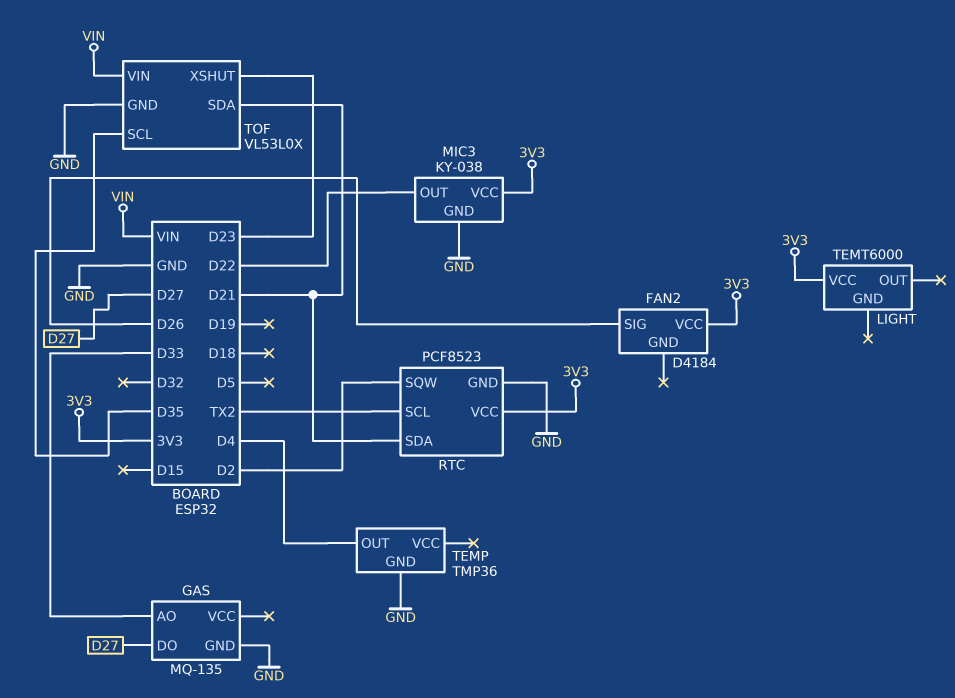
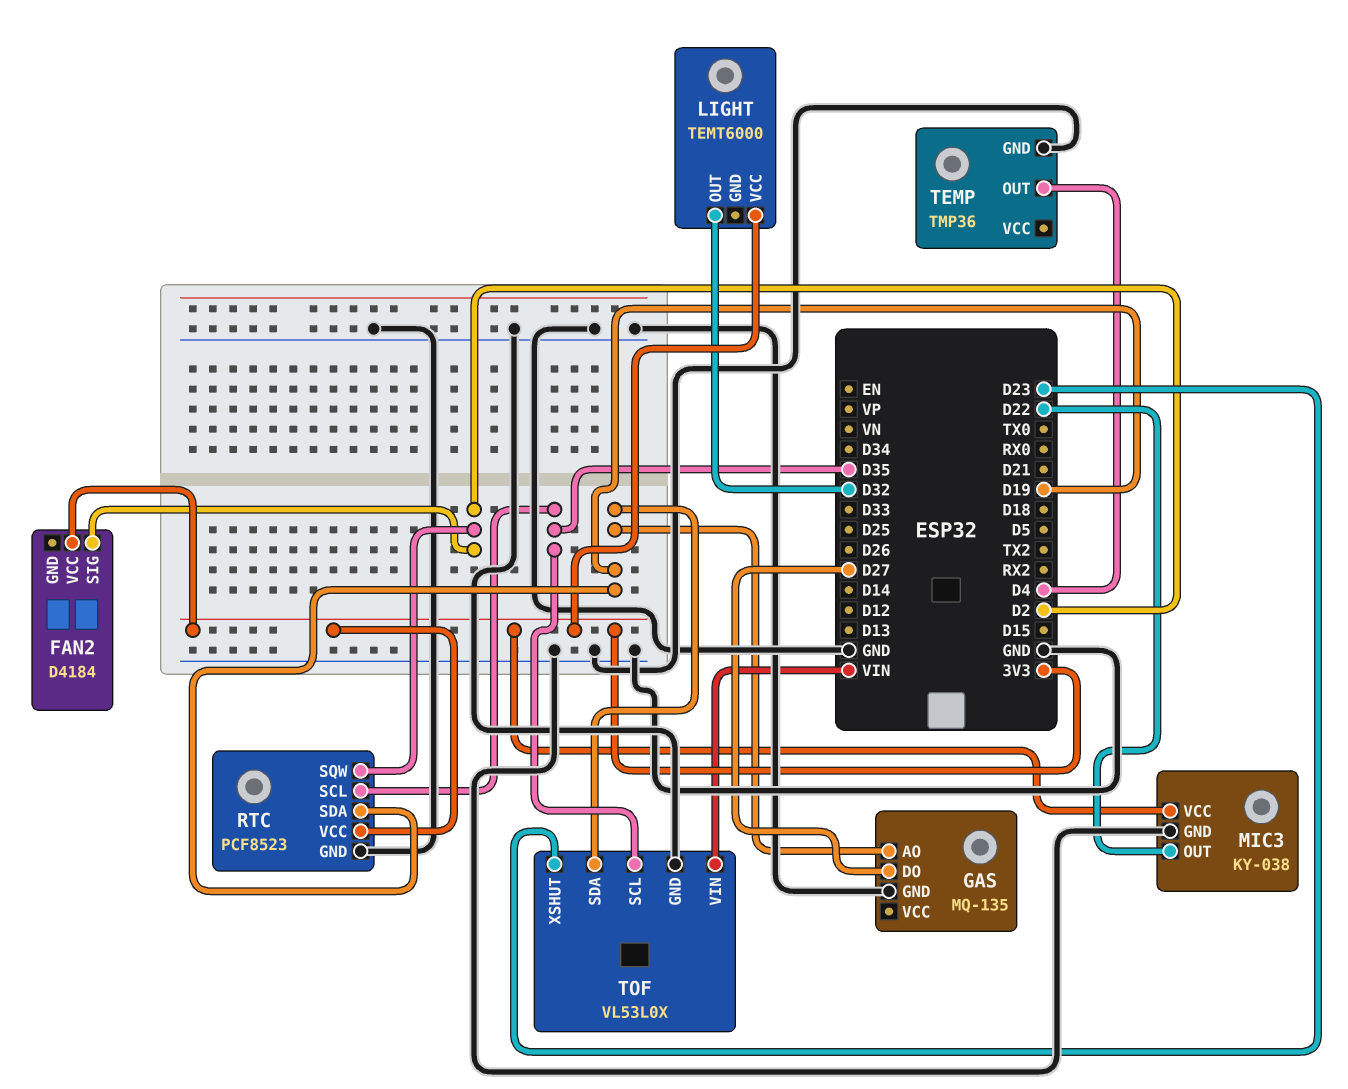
FAN2 pin SIG: D26 -> D2
GAS pin AO: D33 -> D19
LIGHT pin OUT: none -> D32
RTC pin SCL: TX2 -> D35
RTC pin SDA: D21 -> D19
TOF pin SDA: D21 -> D19

